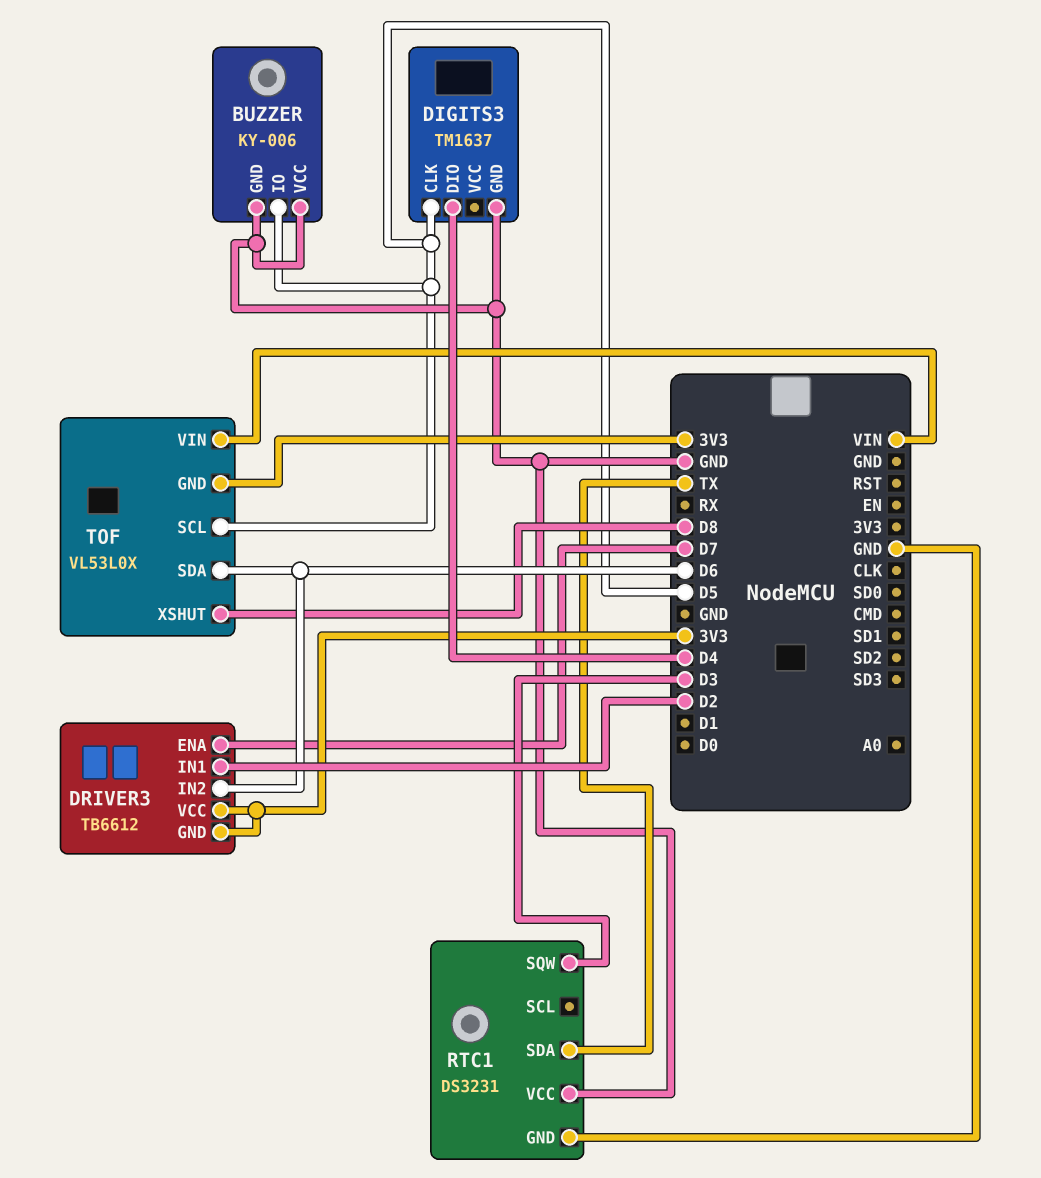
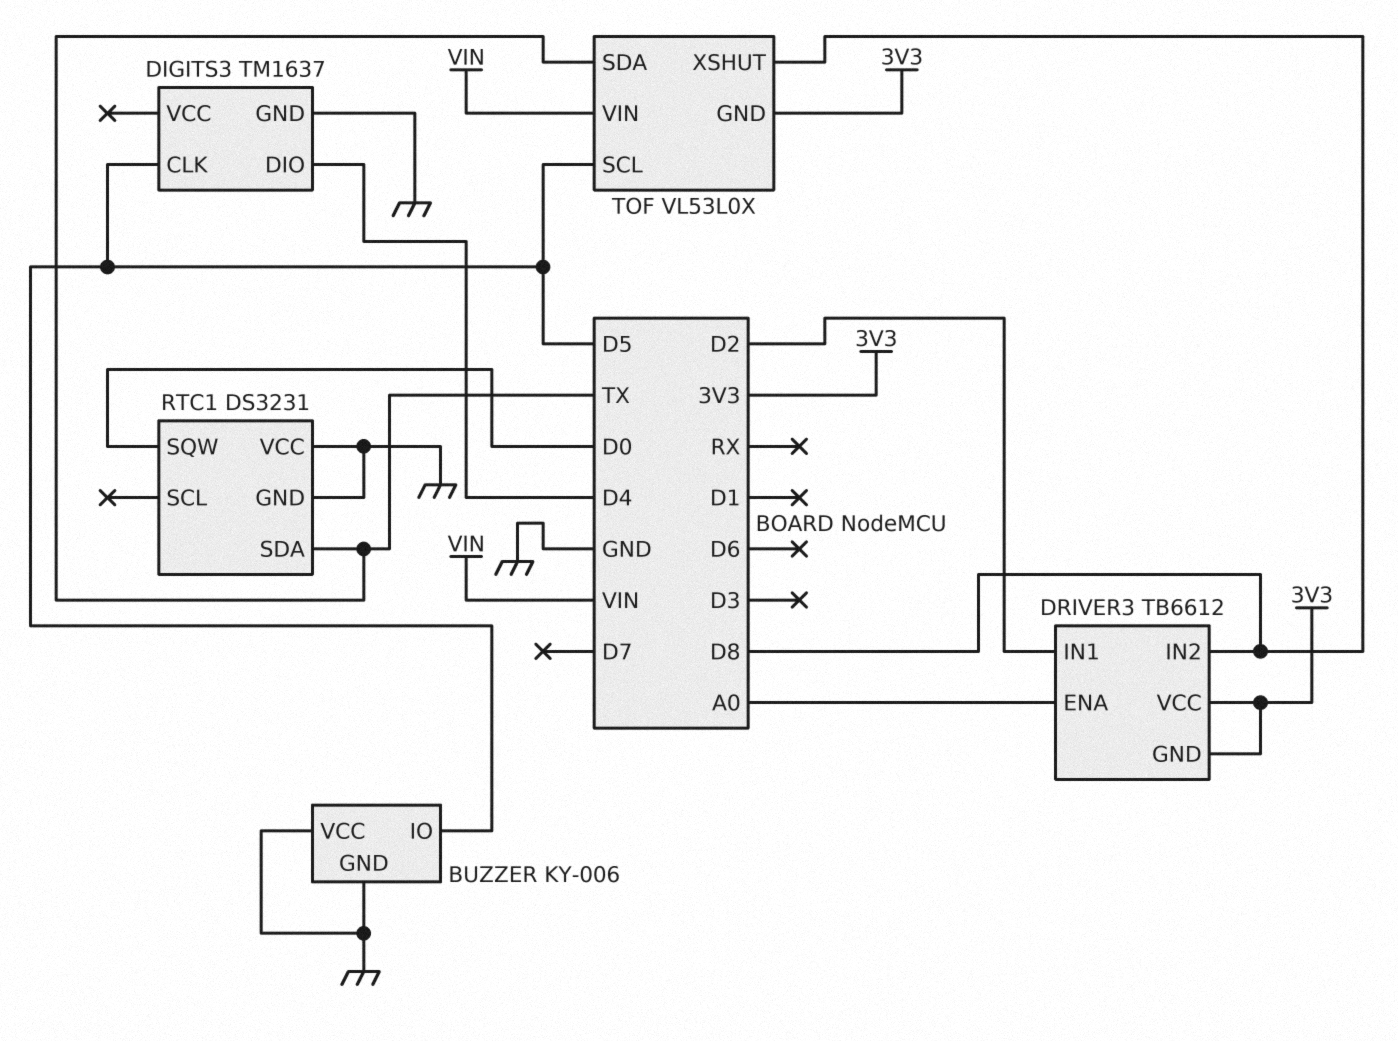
DRIVER3 pin ENA: D7 -> A0
DRIVER3 pin IN2: D6 -> D8
RTC1 pin SQW: D3 -> D0
TOF pin SDA: D6 -> TX

